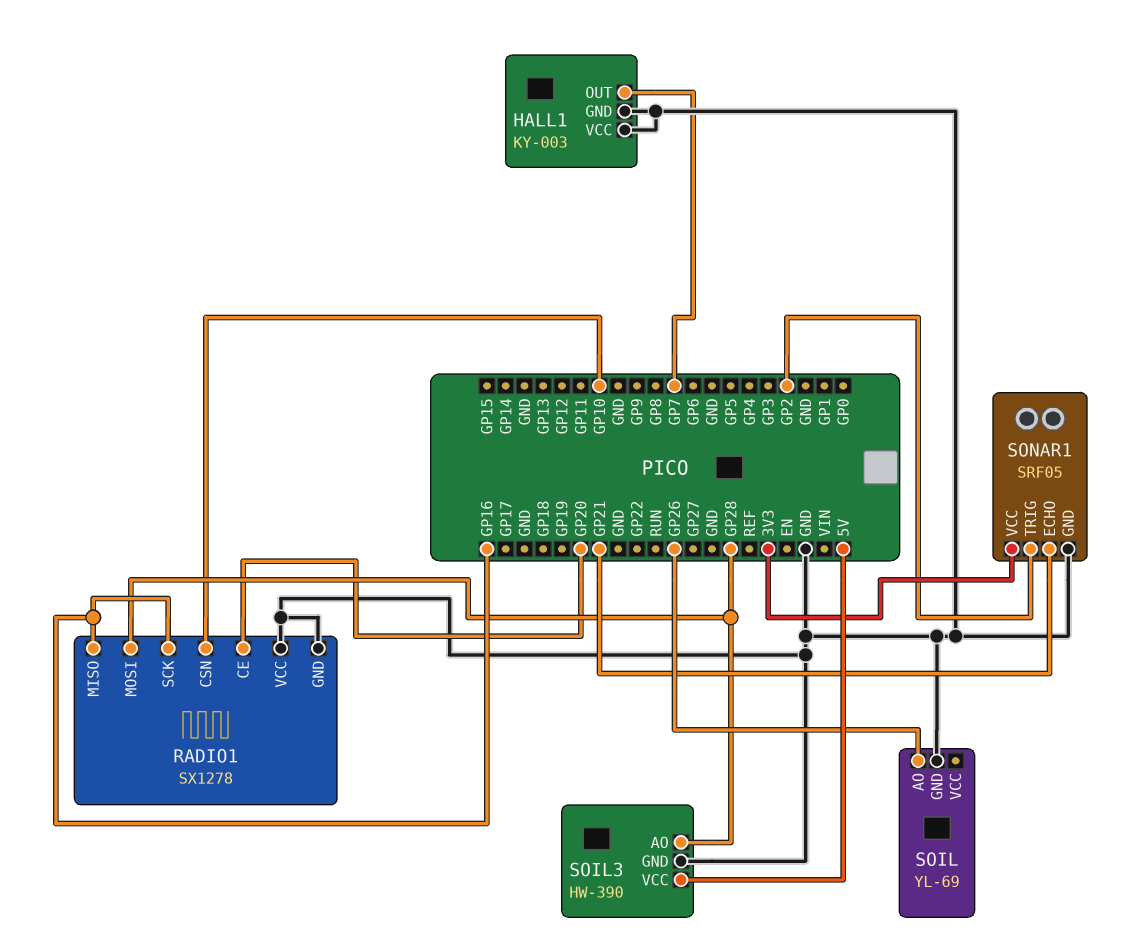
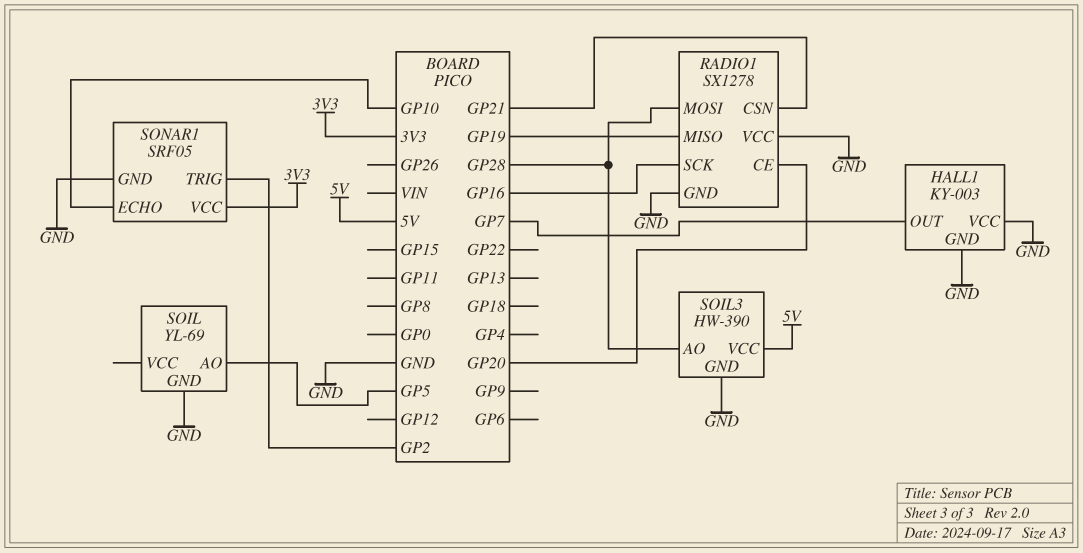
RADIO1 pin CSN: GP10 -> GP21
RADIO1 pin MISO: GP16 -> GP19
SOIL pin AO: GP26 -> GP5
SONAR1 pin ECHO: GP21 -> GP10

